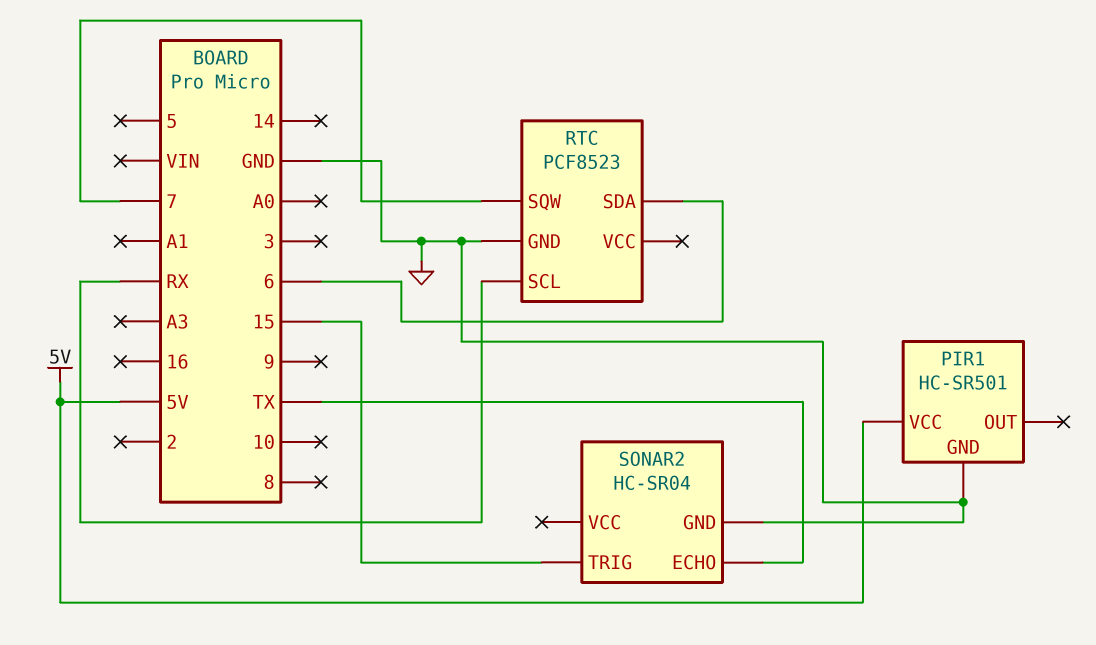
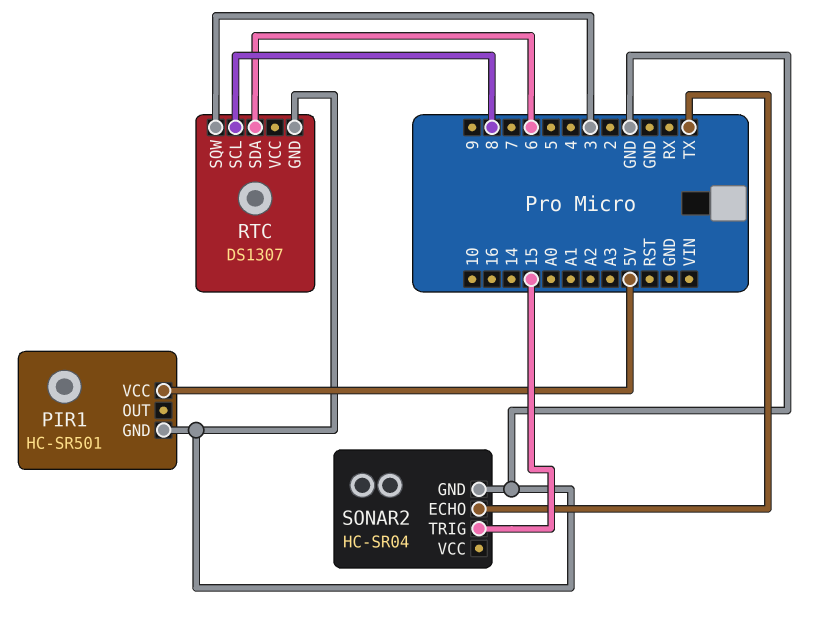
RTC: PCF8523 -> DS1307
RTC pin SCL: RX -> 8
RTC pin SQW: 7 -> 3

